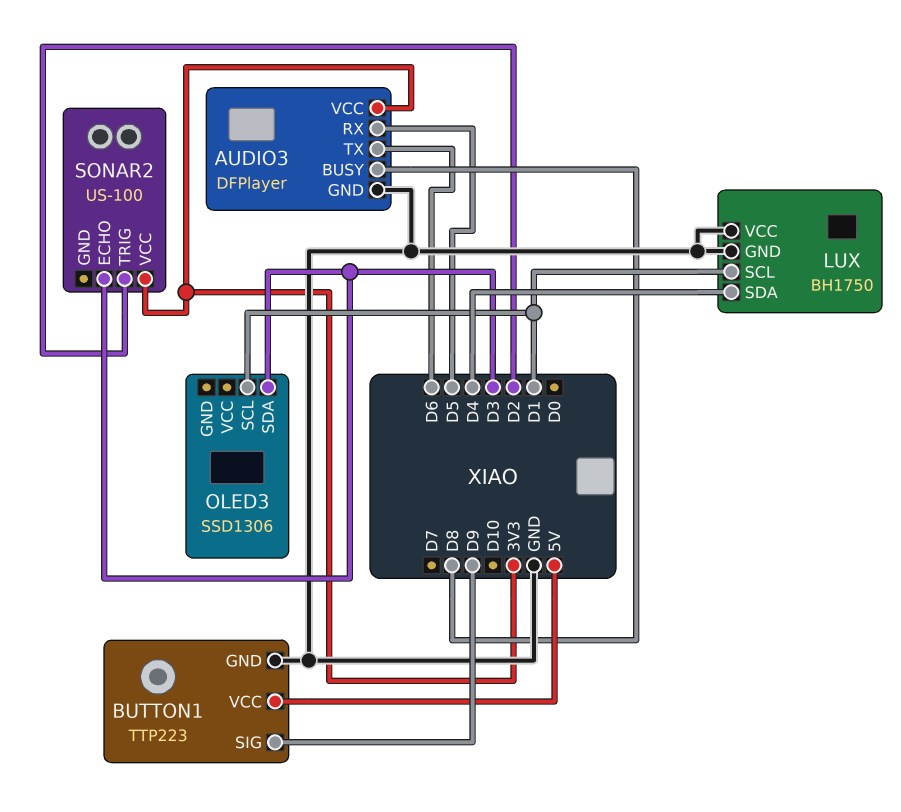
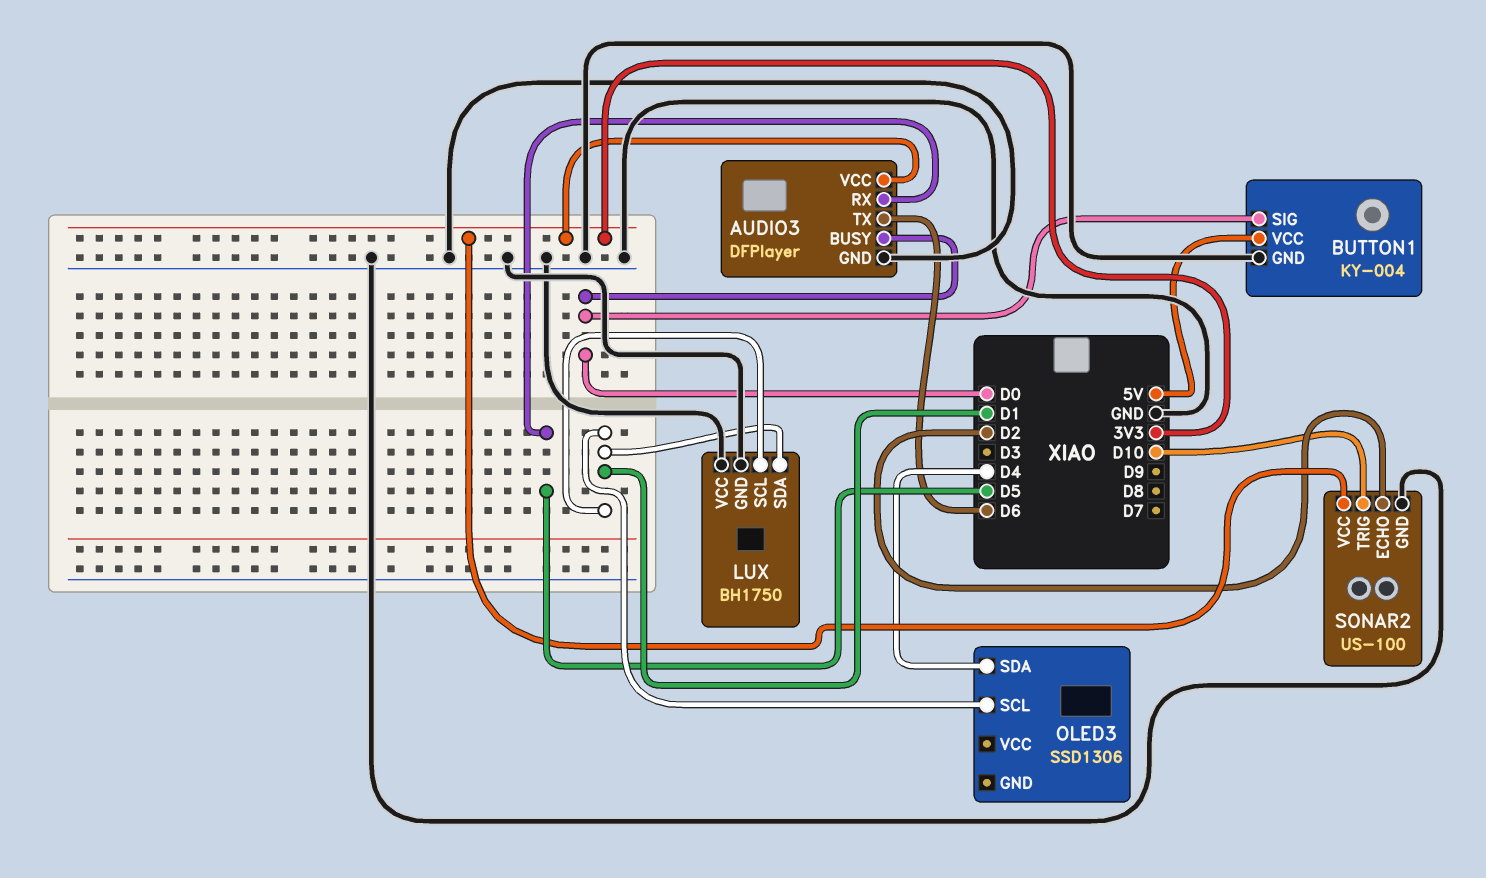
AUDIO3 pin BUSY: D8 -> D0
BUTTON1: TTP223 -> KY-004
BUTTON1 pin SIG: D9 -> D0
LUX pin SDA: D4 -> D1
OLED3 pin SDA: D3 -> D4
SONAR2 pin ECHO: D3 -> D2
SONAR2 pin GND: none -> GND
SONAR2 pin TRIG: D2 -> D10

